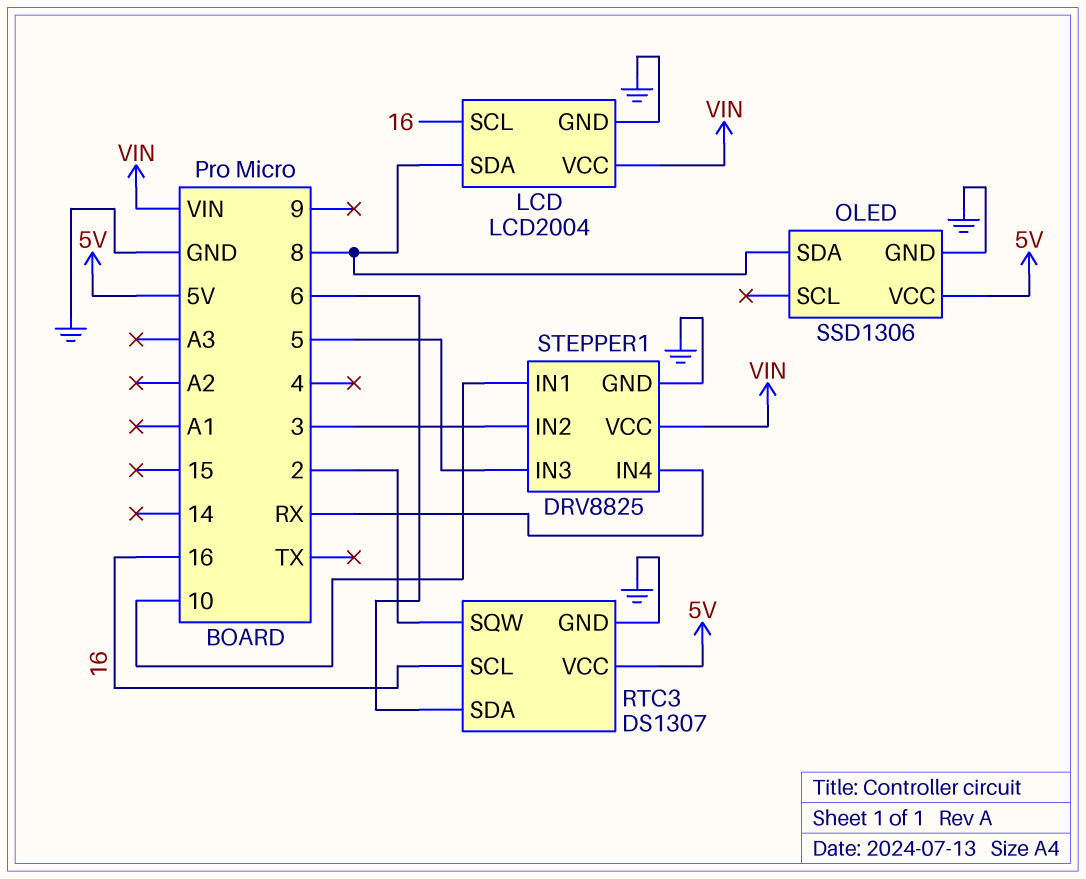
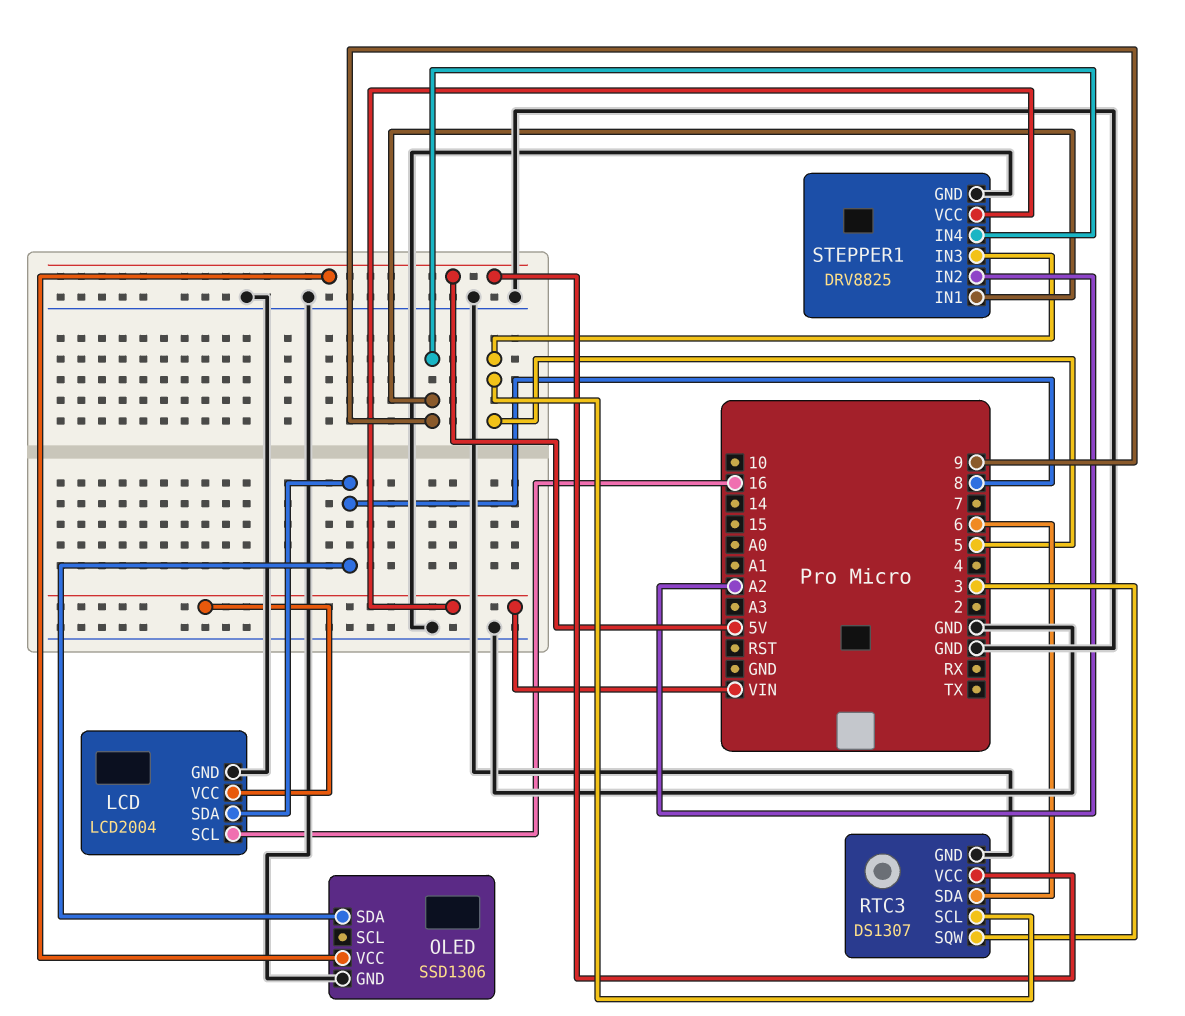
RTC3 pin SCL: 16 -> 5
RTC3 pin SQW: 2 -> 3
STEPPER1 pin IN1: 10 -> 9
STEPPER1 pin IN2: 3 -> A2
STEPPER1 pin IN4: RX -> 9

